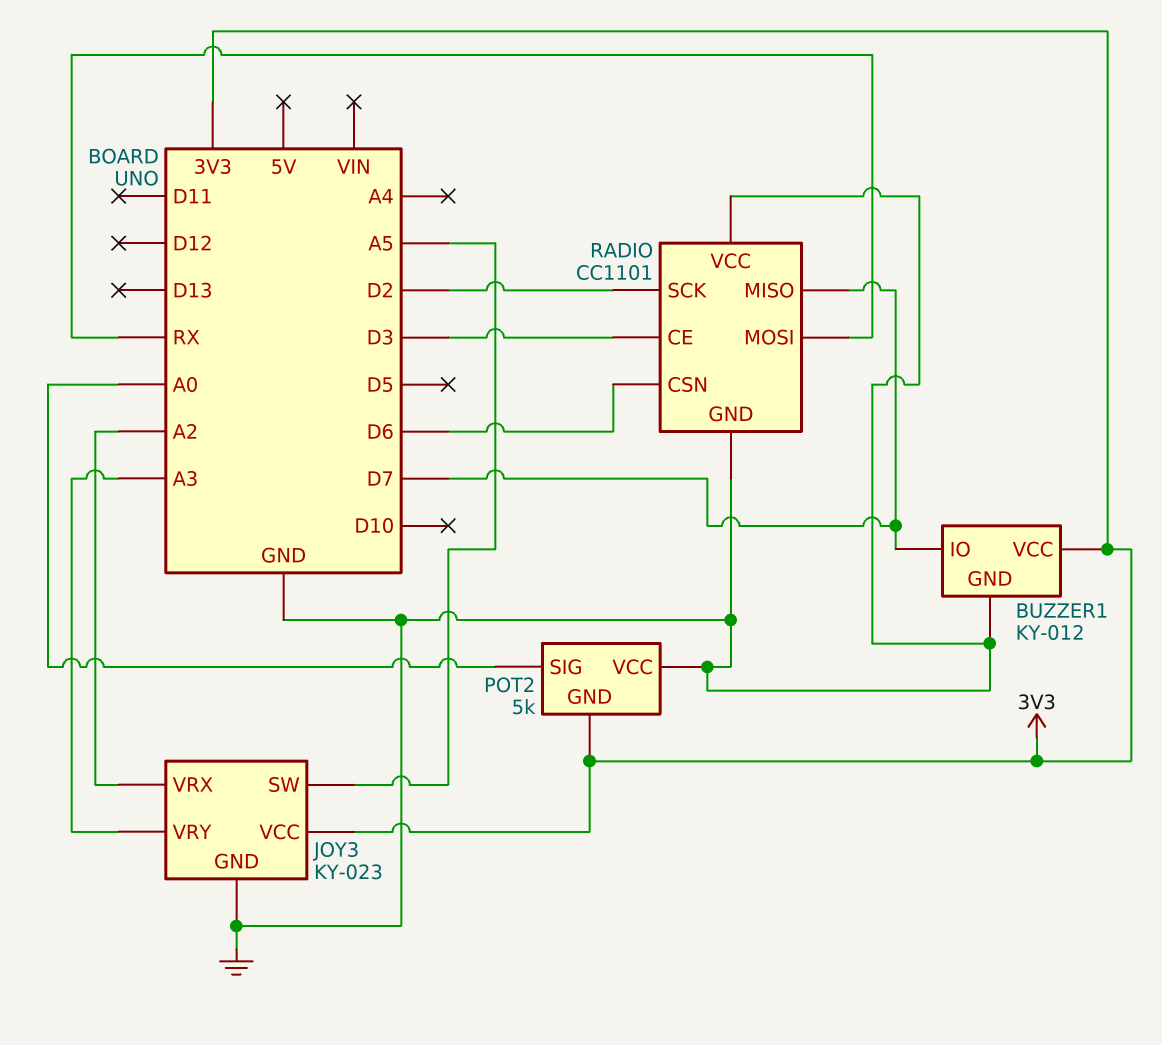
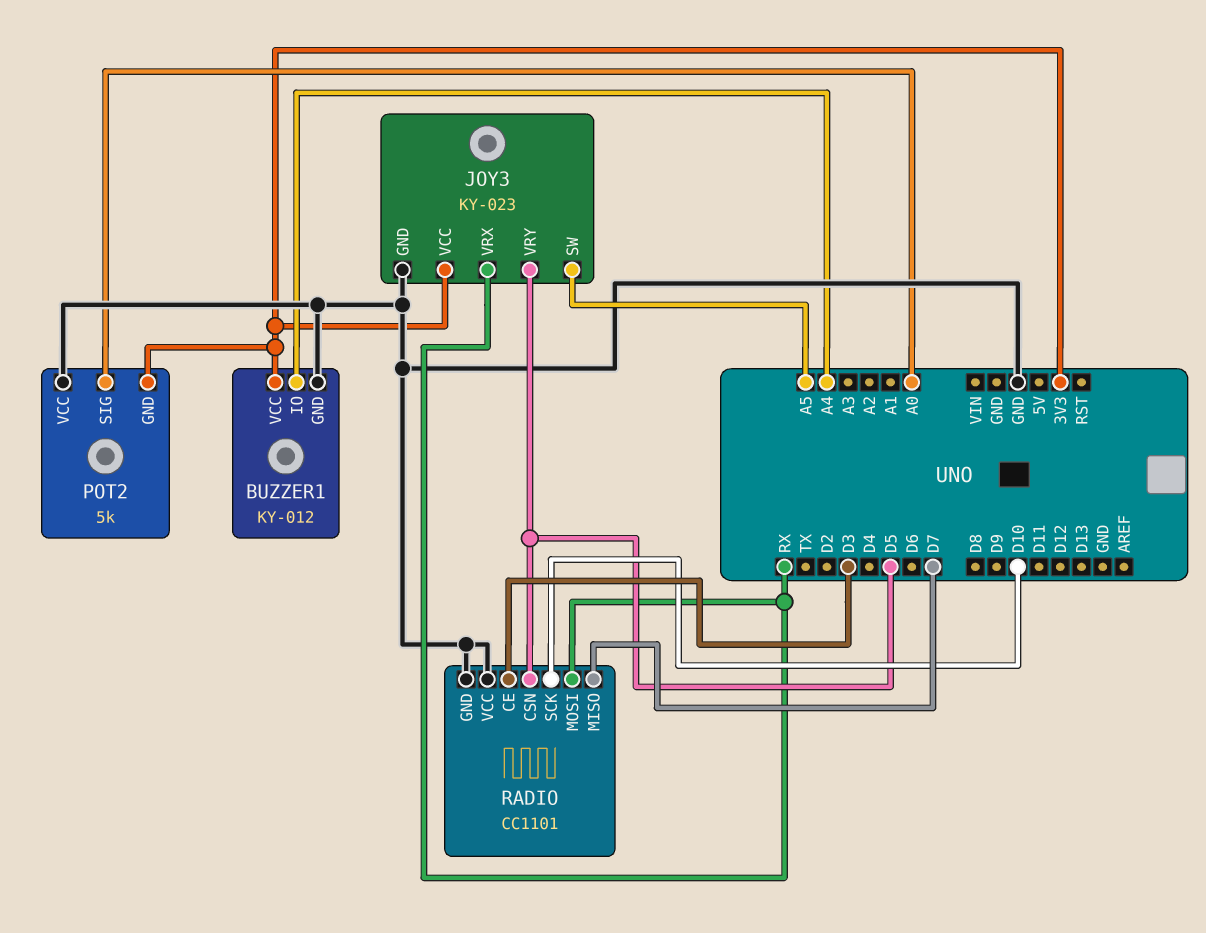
BUZZER1 pin IO: D7 -> A4
JOY3 pin VRX: A2 -> RX
JOY3 pin VRY: A3 -> D5
RADIO pin CSN: D6 -> D5
RADIO pin SCK: D2 -> D10

